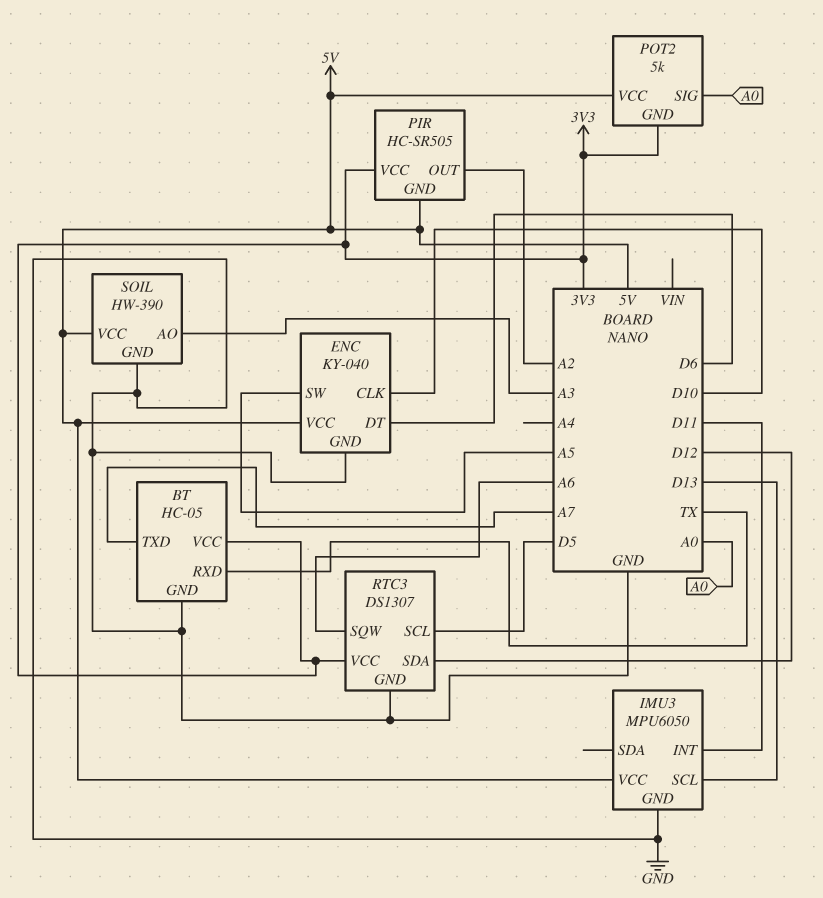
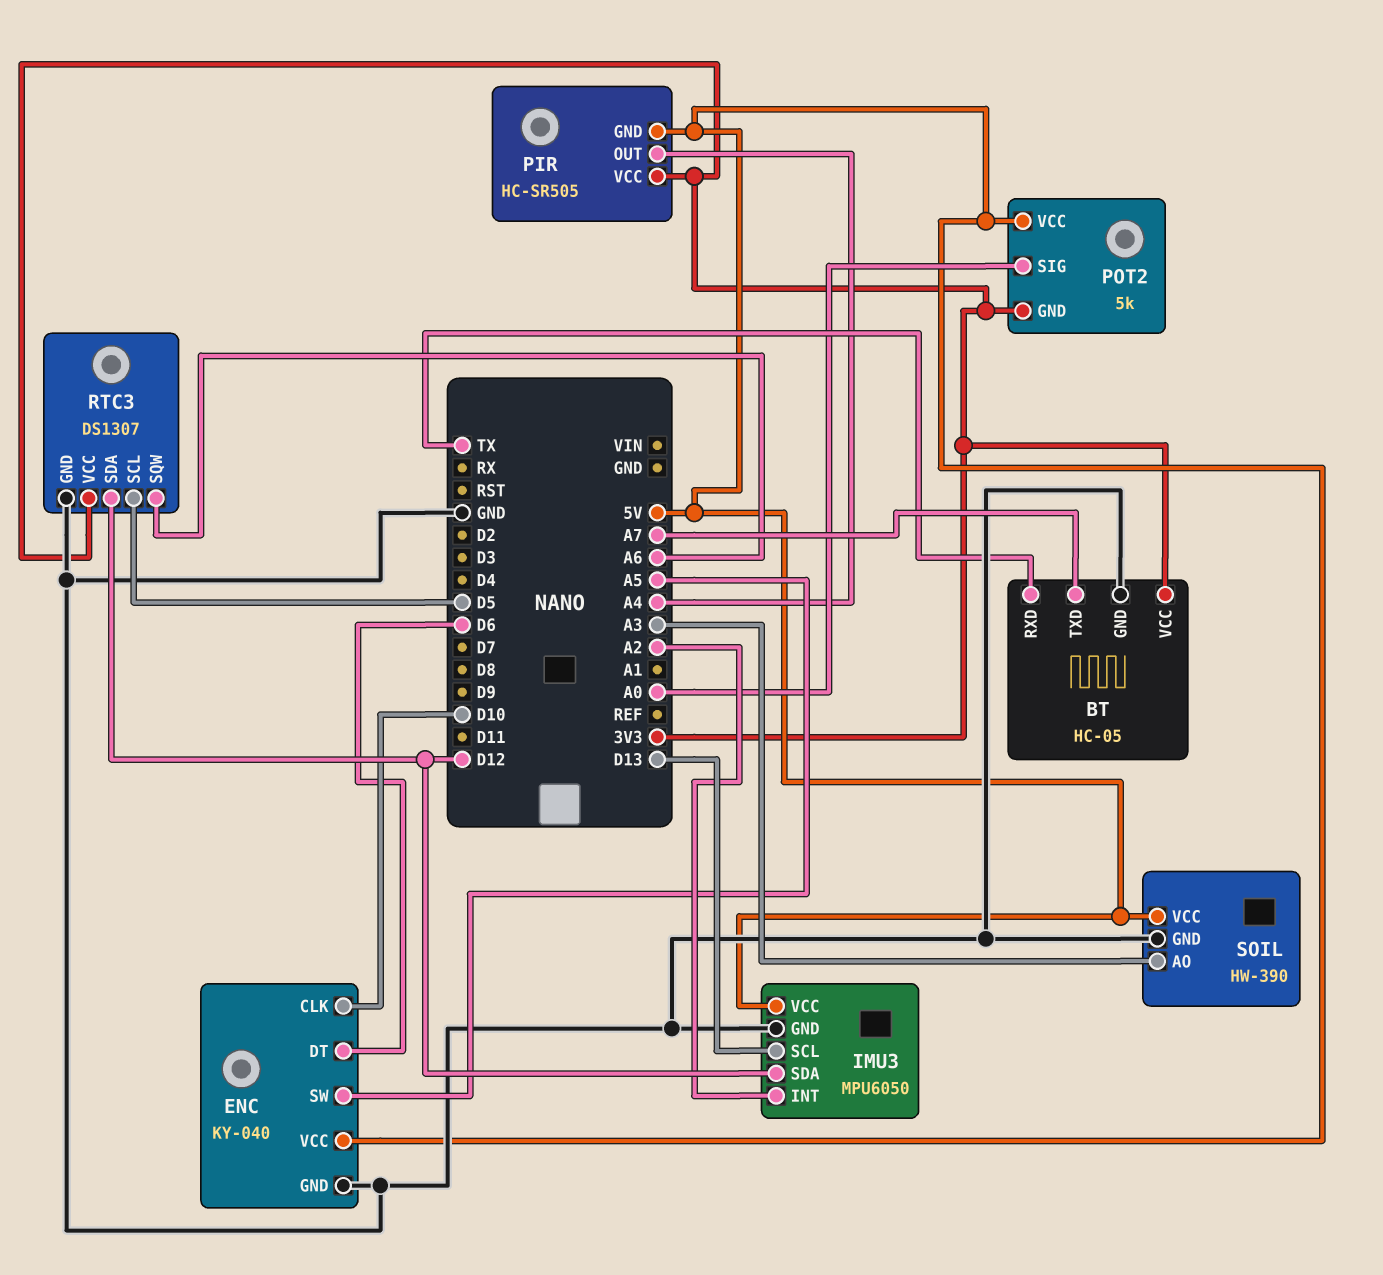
IMU3 pin INT: D11 -> A2
IMU3 pin SDA: none -> D12
PIR pin OUT: A2 -> A4

